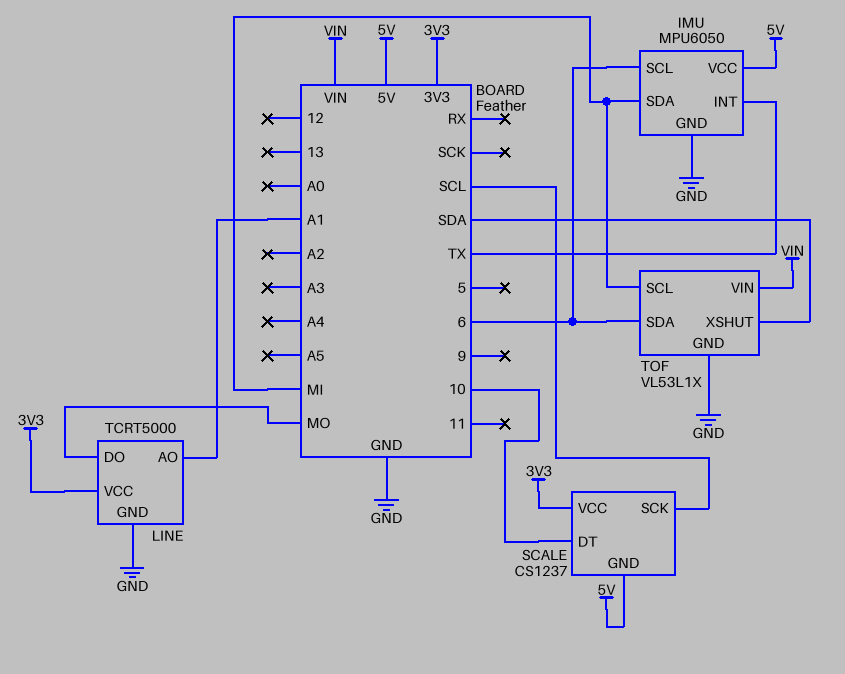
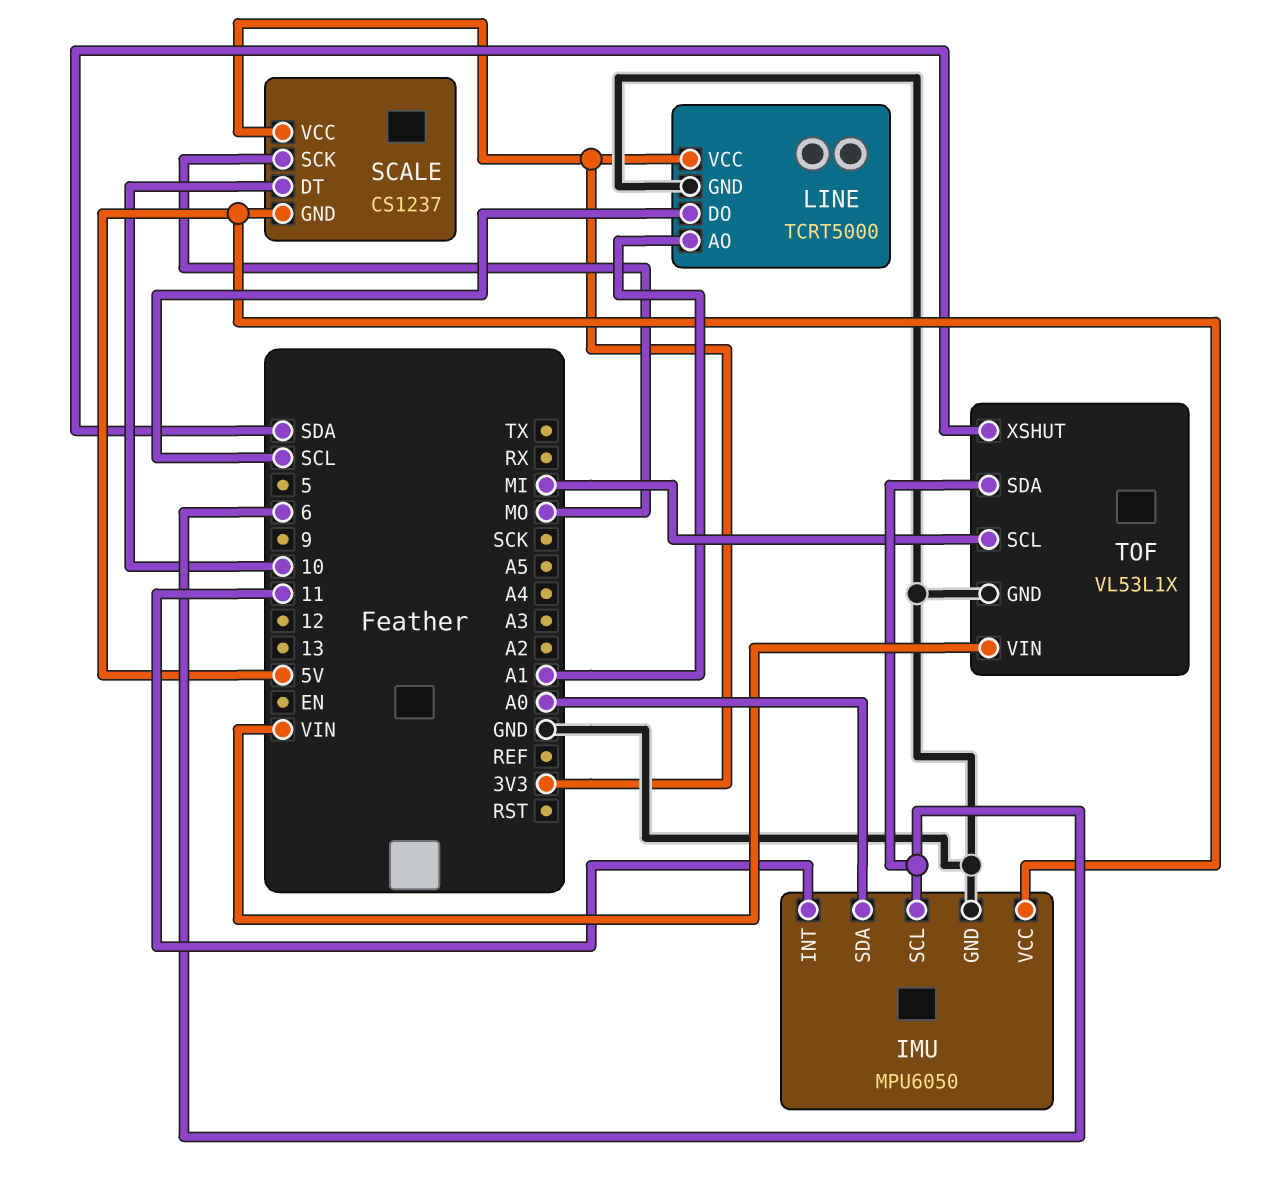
IMU pin INT: TX -> 11
IMU pin SDA: MI -> A0
LINE pin DO: MO -> SCL
SCALE pin SCK: SCL -> MO

